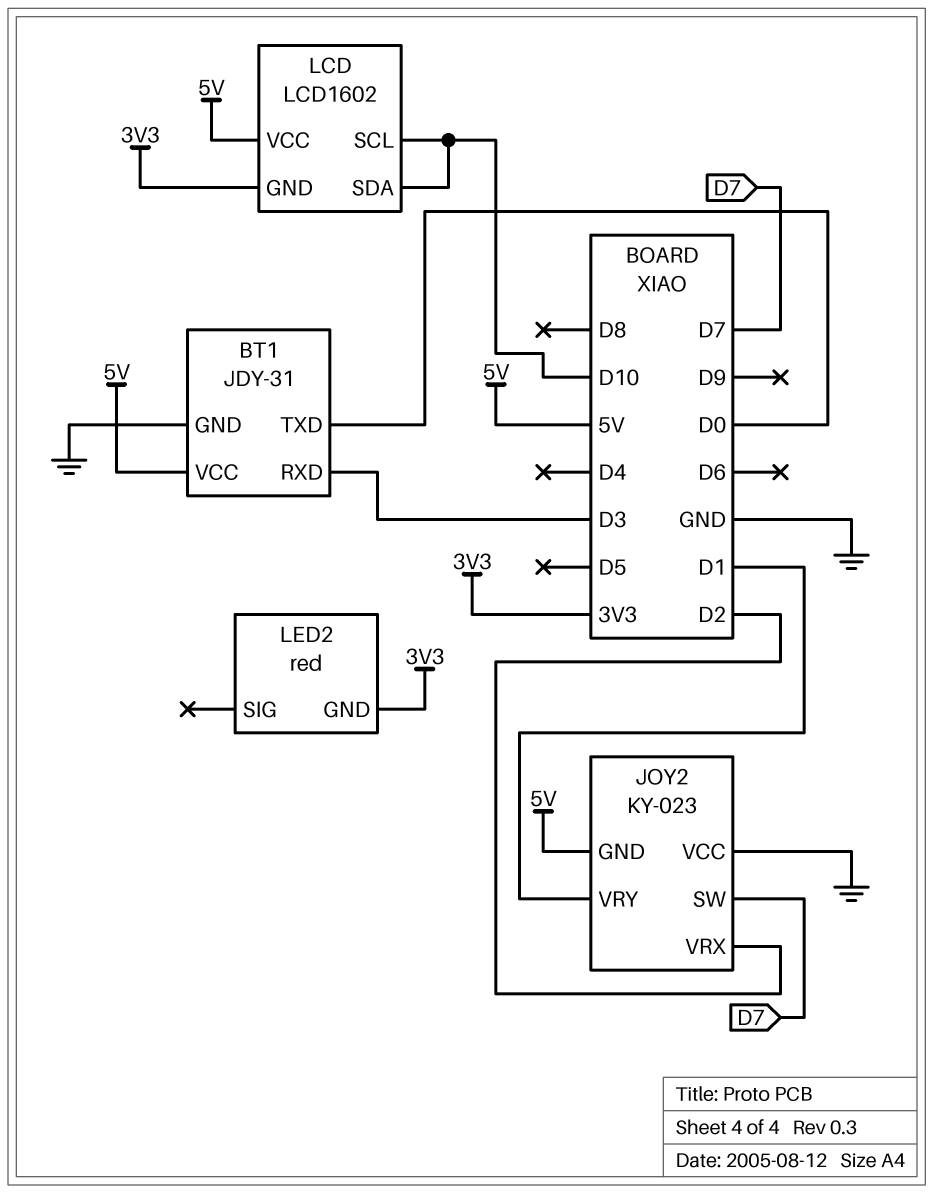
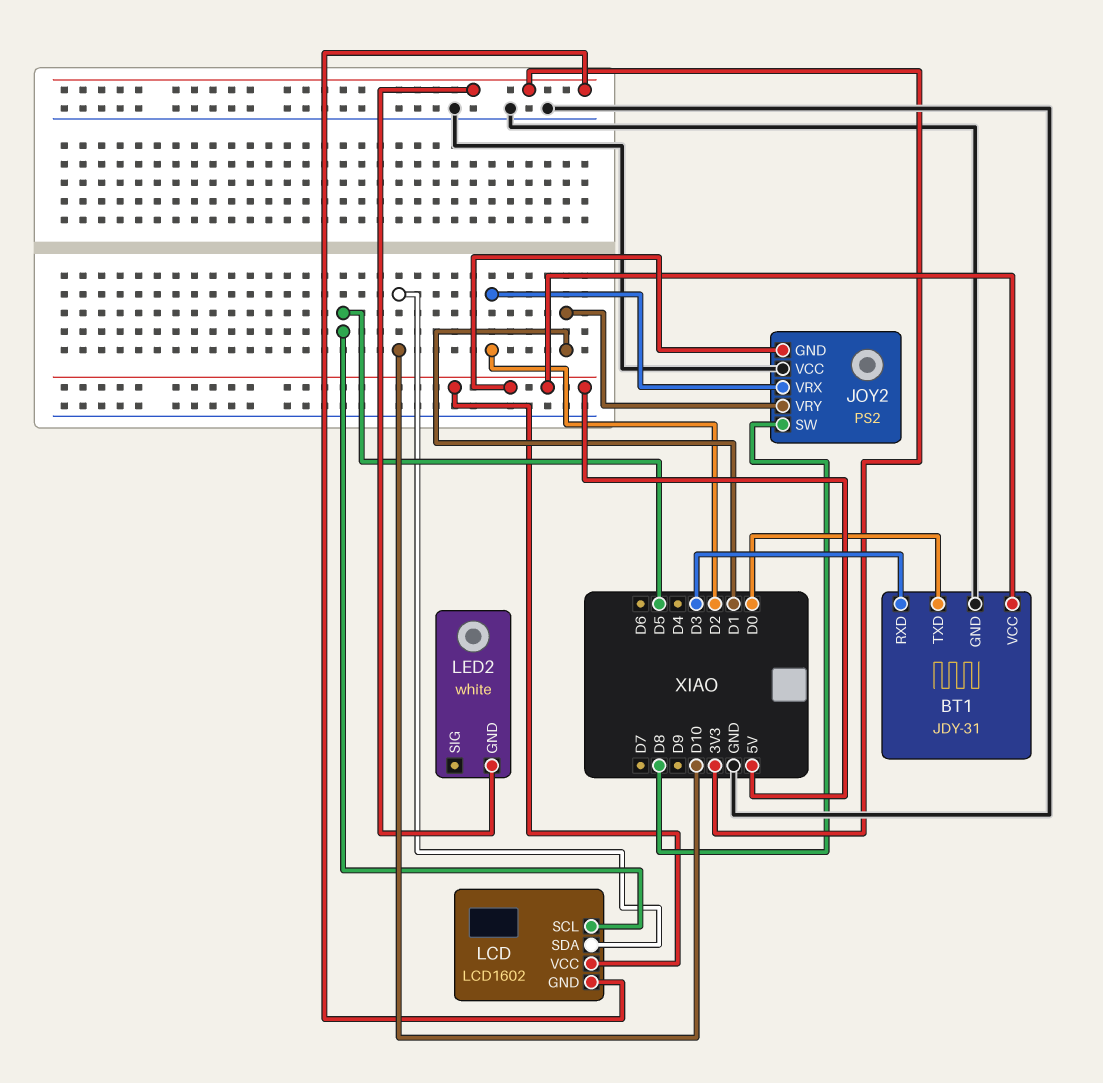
JOY2: KY-023 -> PS2
JOY2 pin SW: D7 -> D8
LCD pin SCL: D10 -> D5
LED2: red -> white

